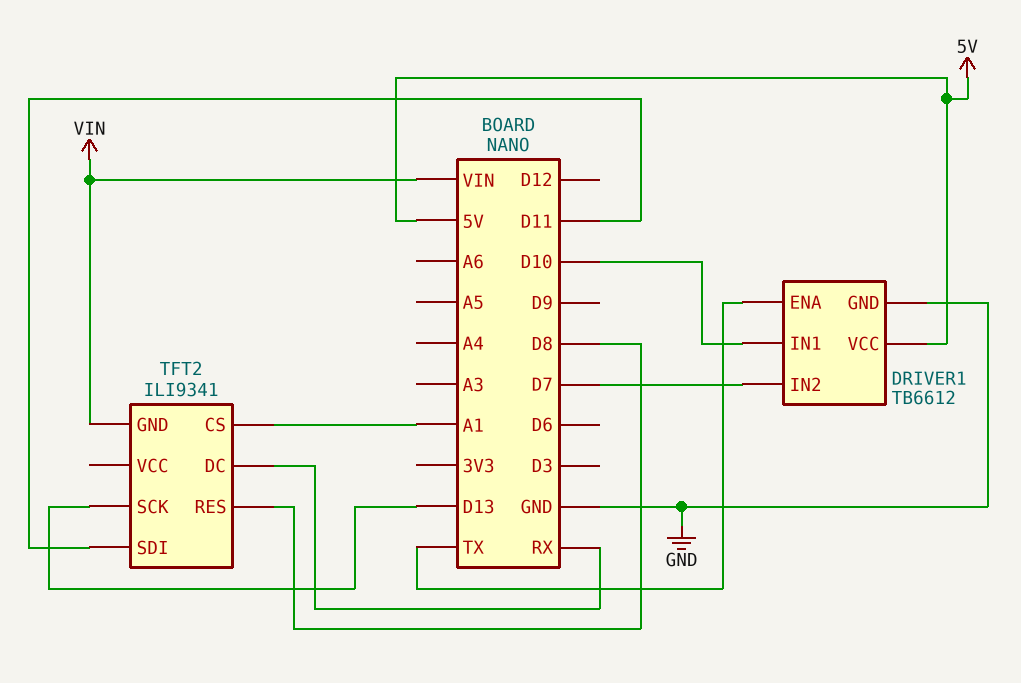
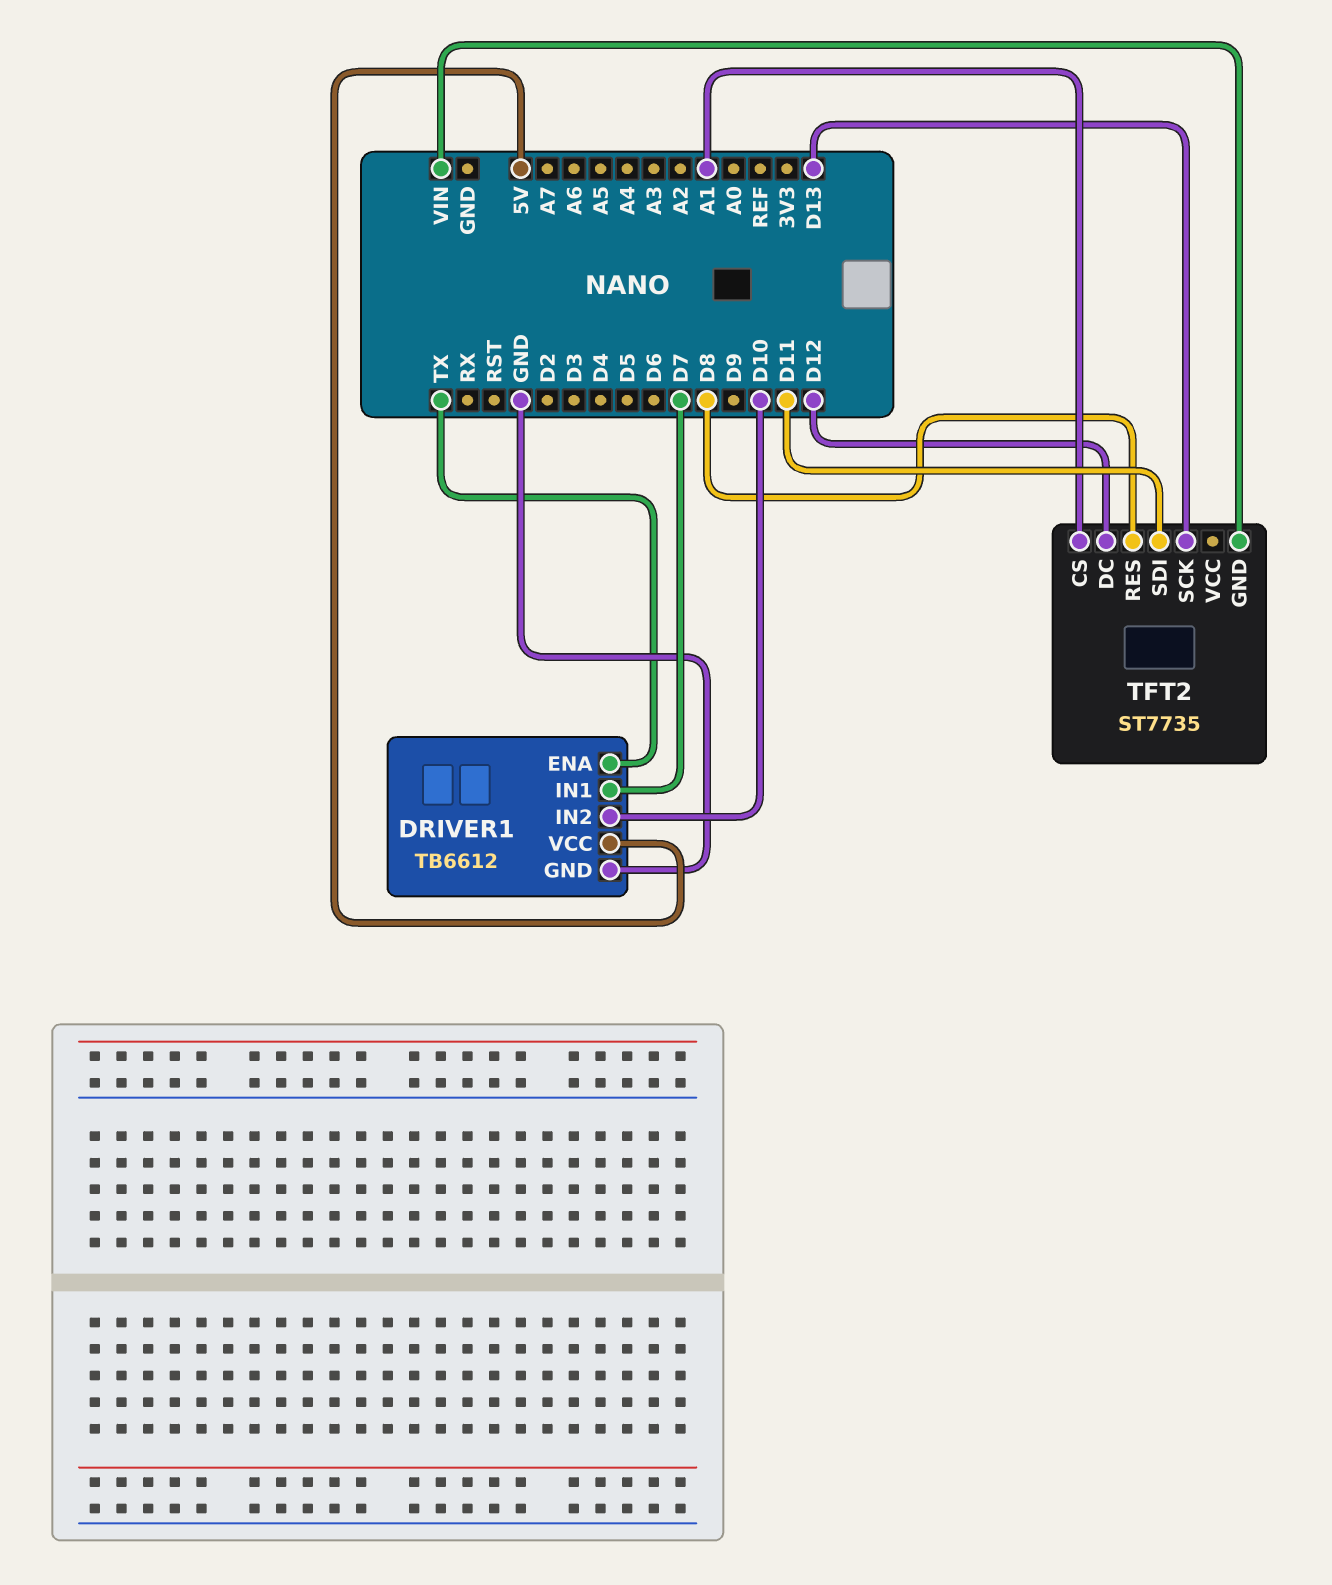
DRIVER1 pin IN1: D10 -> D7
DRIVER1 pin IN2: D7 -> D10
TFT2: ILI9341 -> ST7735
TFT2 pin DC: RX -> D12

